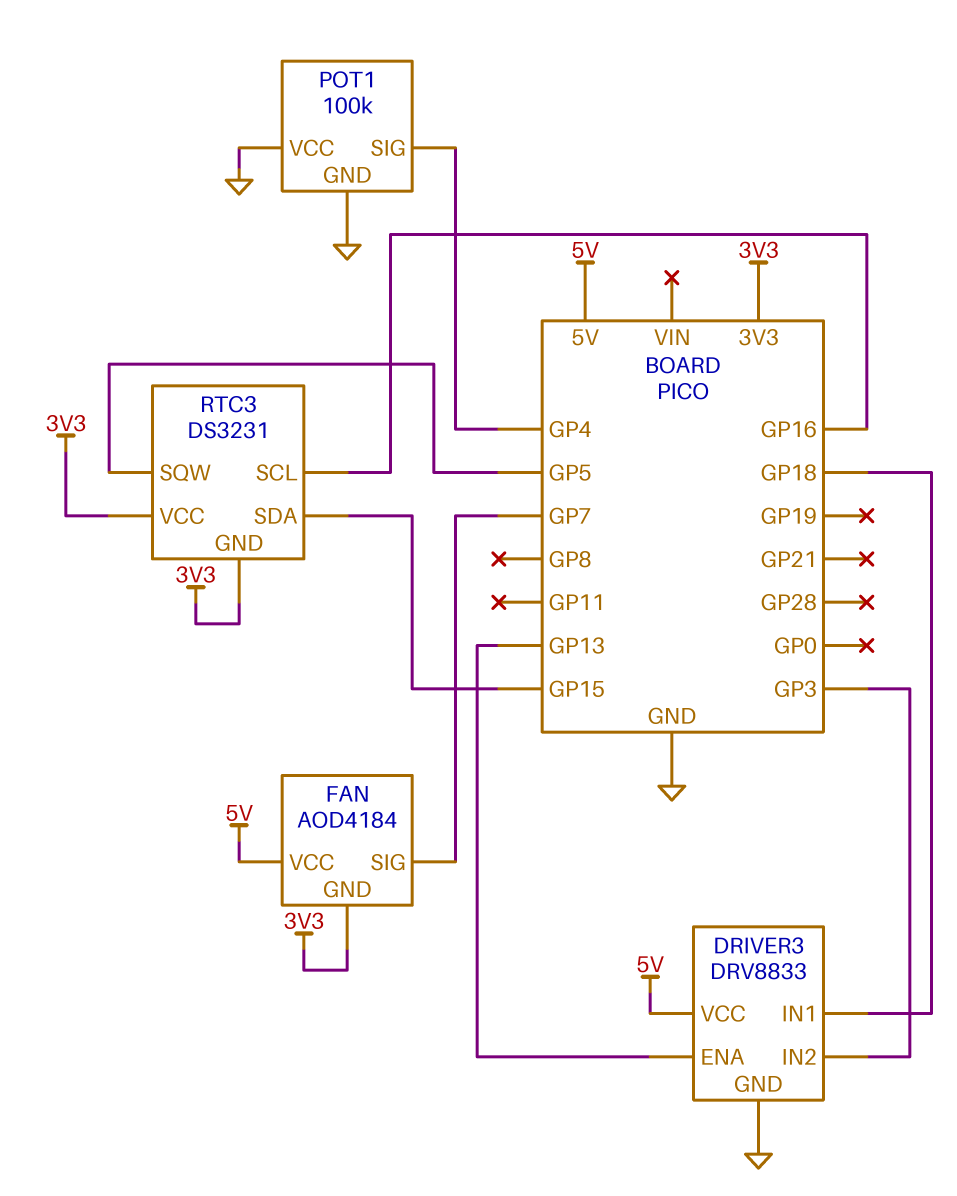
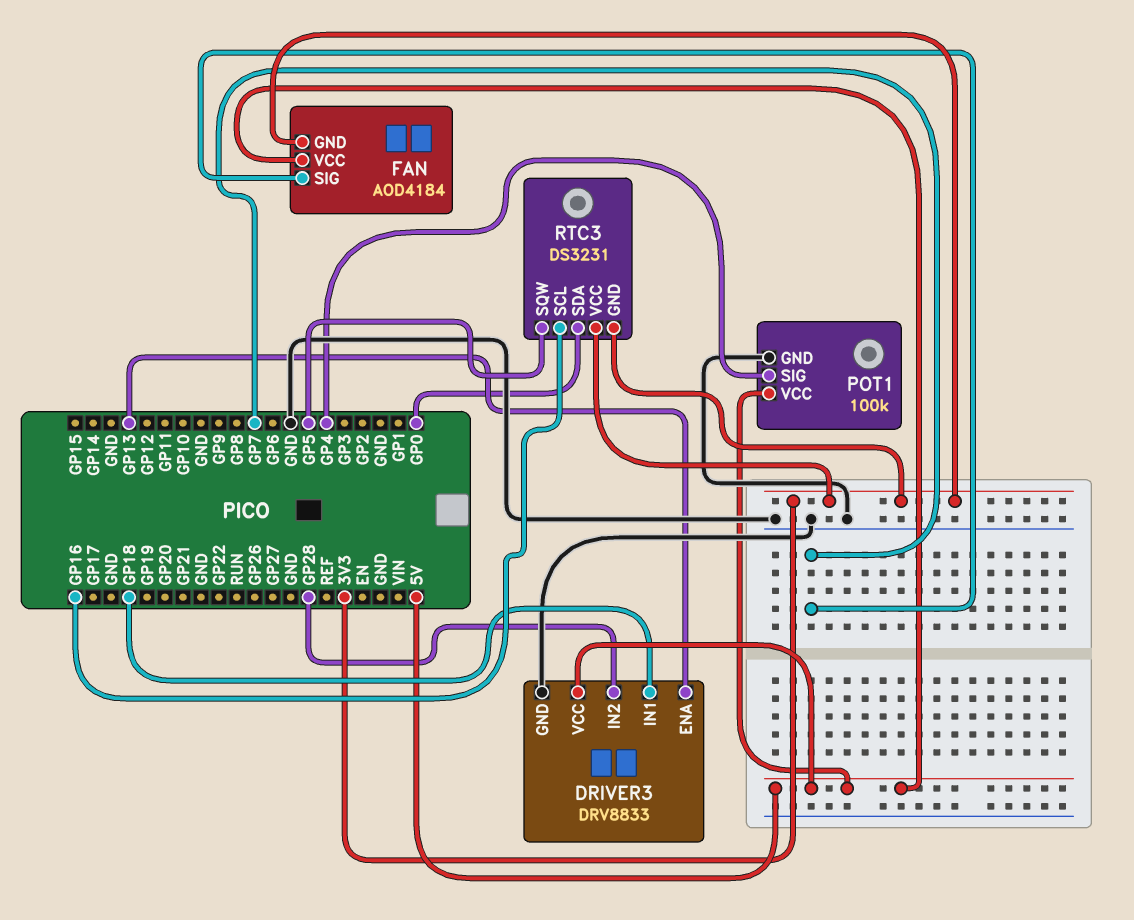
DRIVER3 pin IN2: GP3 -> GP28
POT1 pin VCC: GND -> 5V
RTC3 pin SDA: GP15 -> GP0

